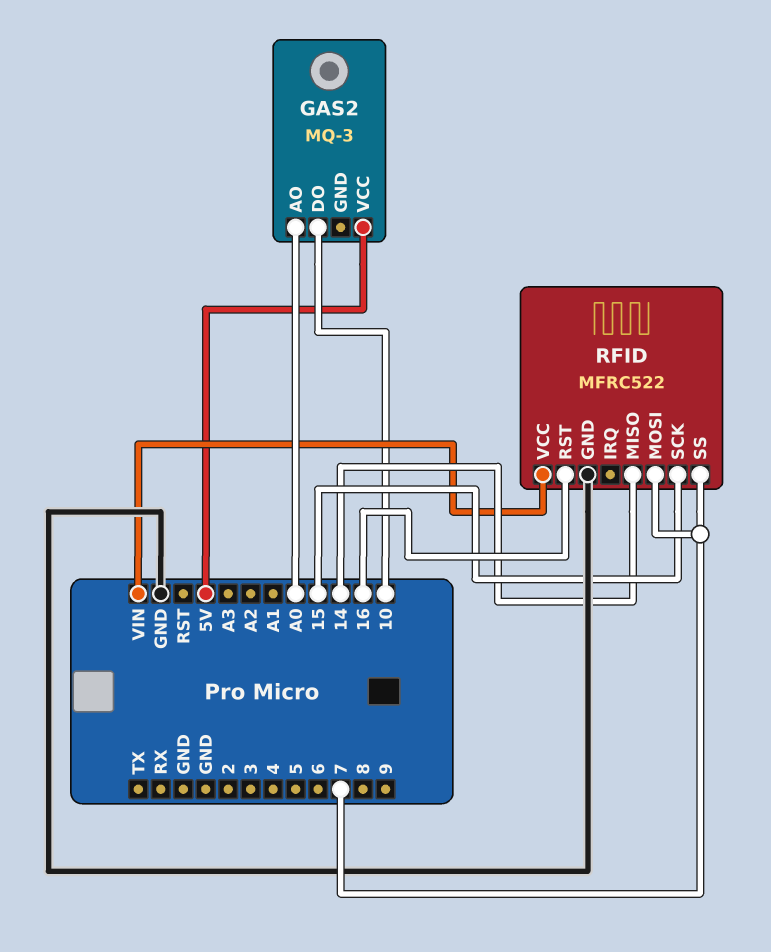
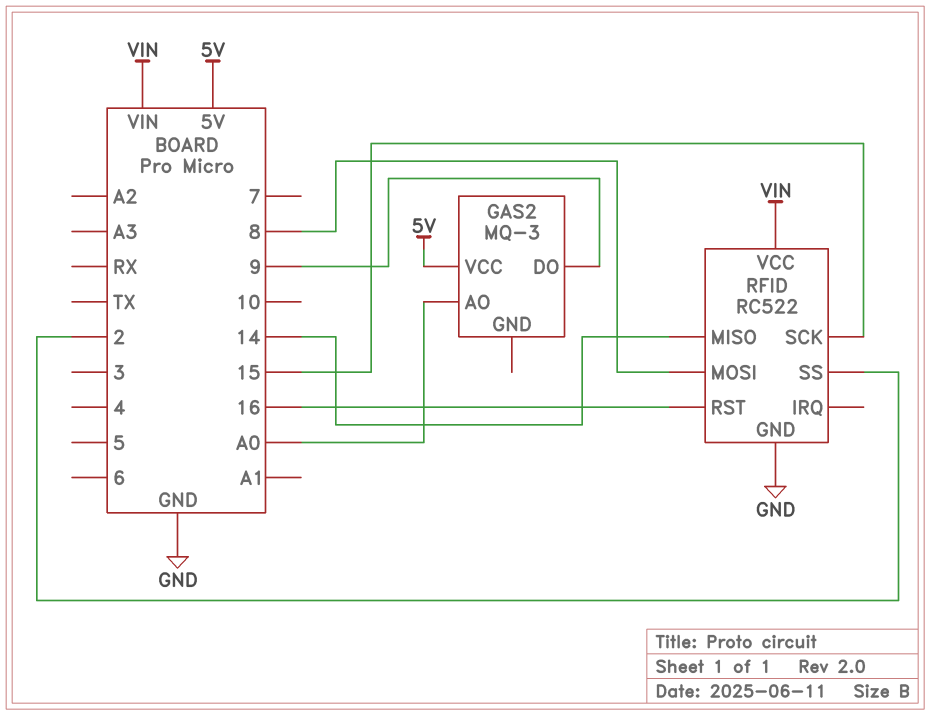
GAS2 pin DO: 10 -> 9
RFID: MFRC522 -> RC522
RFID pin MOSI: 7 -> 8
RFID pin SS: 7 -> 2

